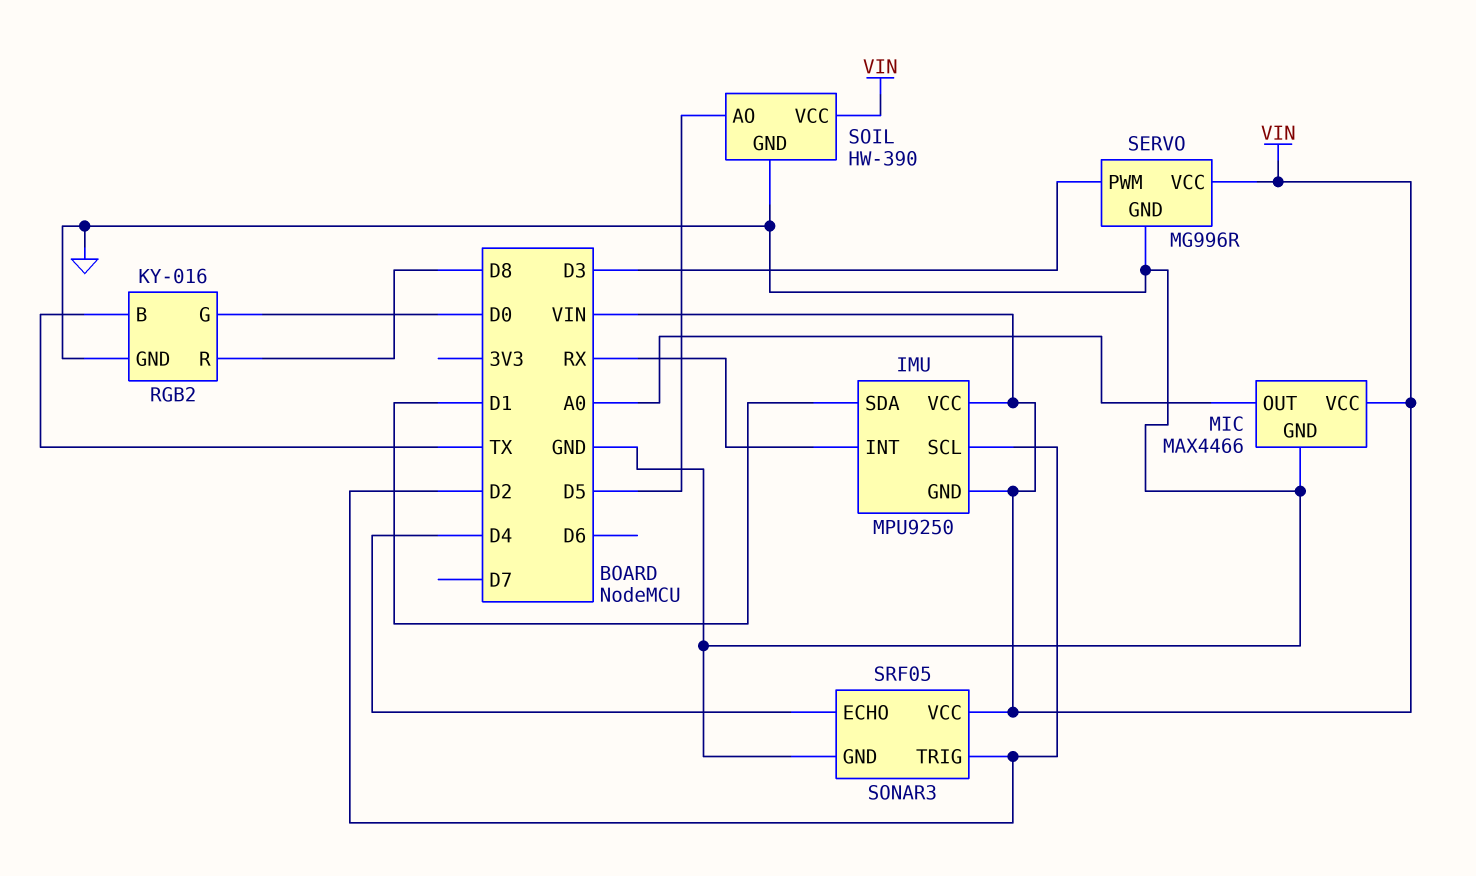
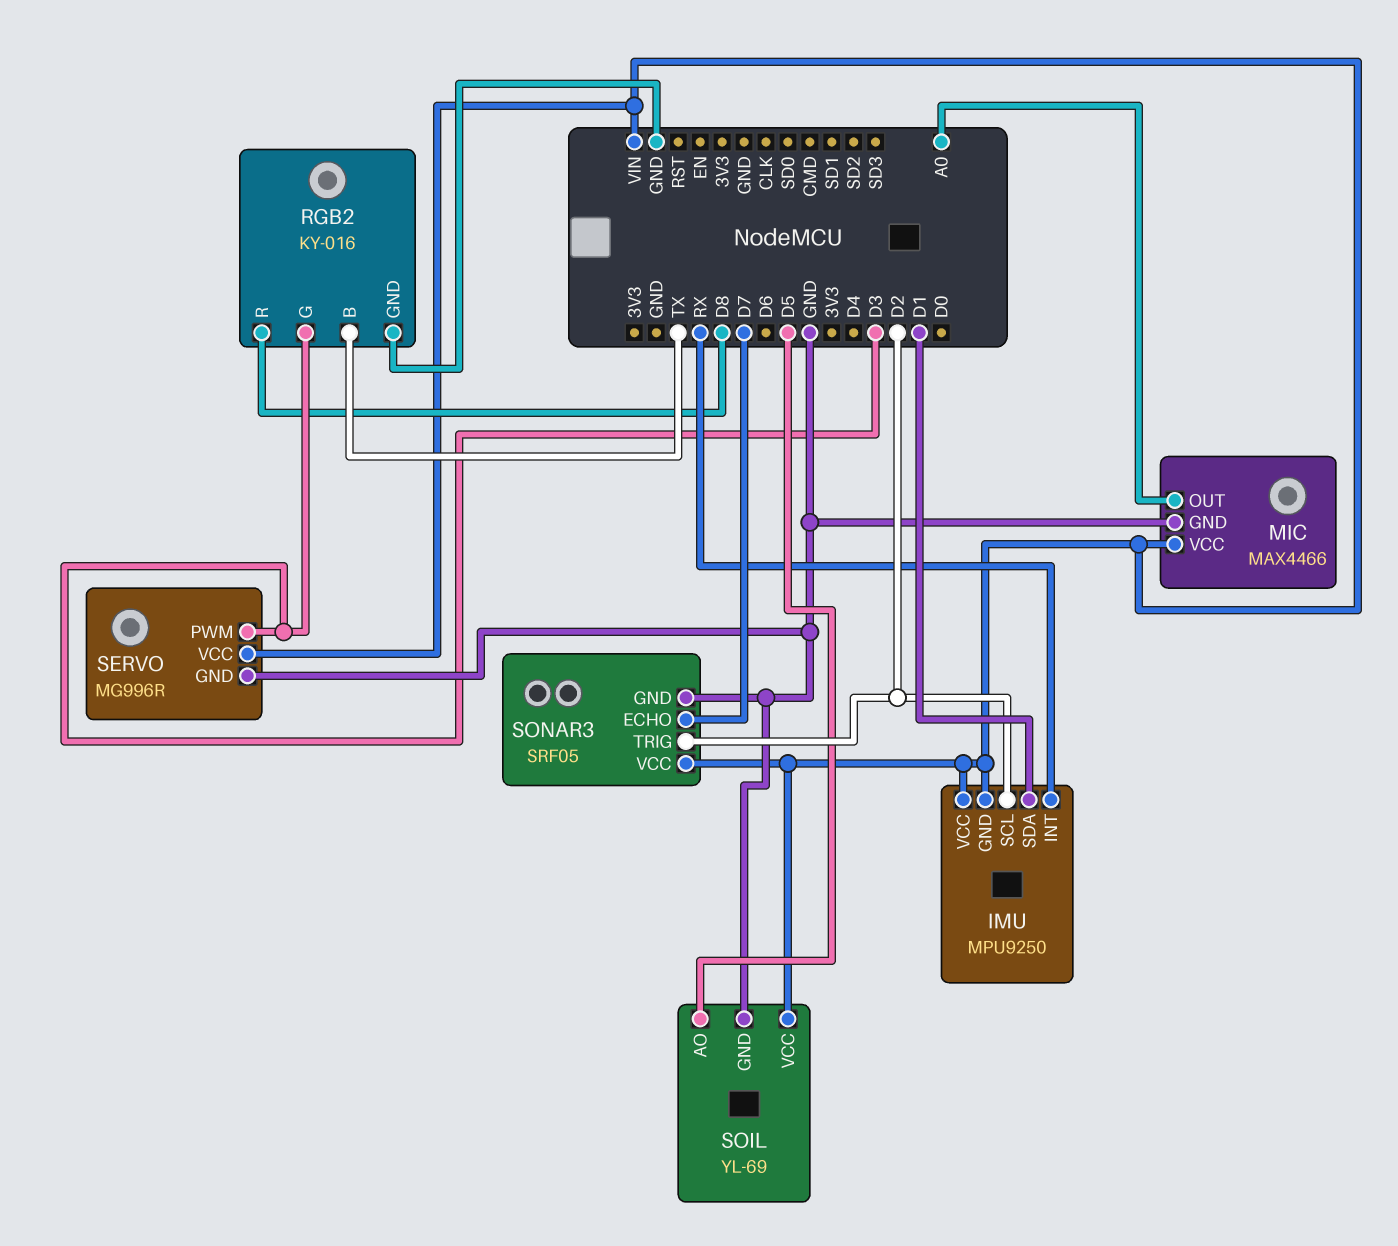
RGB2 pin G: D0 -> D3
SOIL: HW-390 -> YL-69
SONAR3 pin ECHO: D4 -> D7

